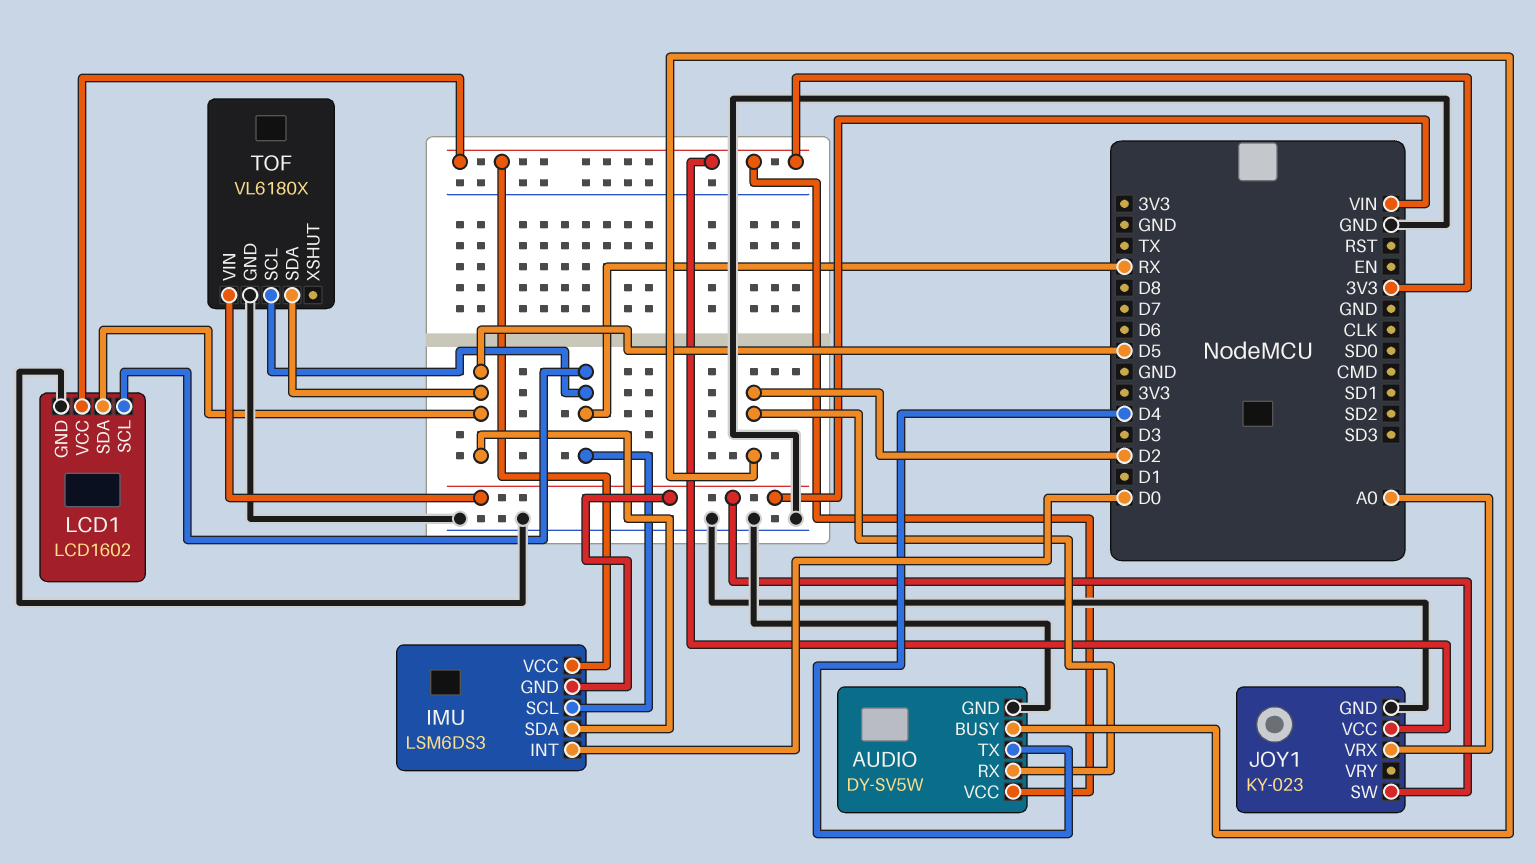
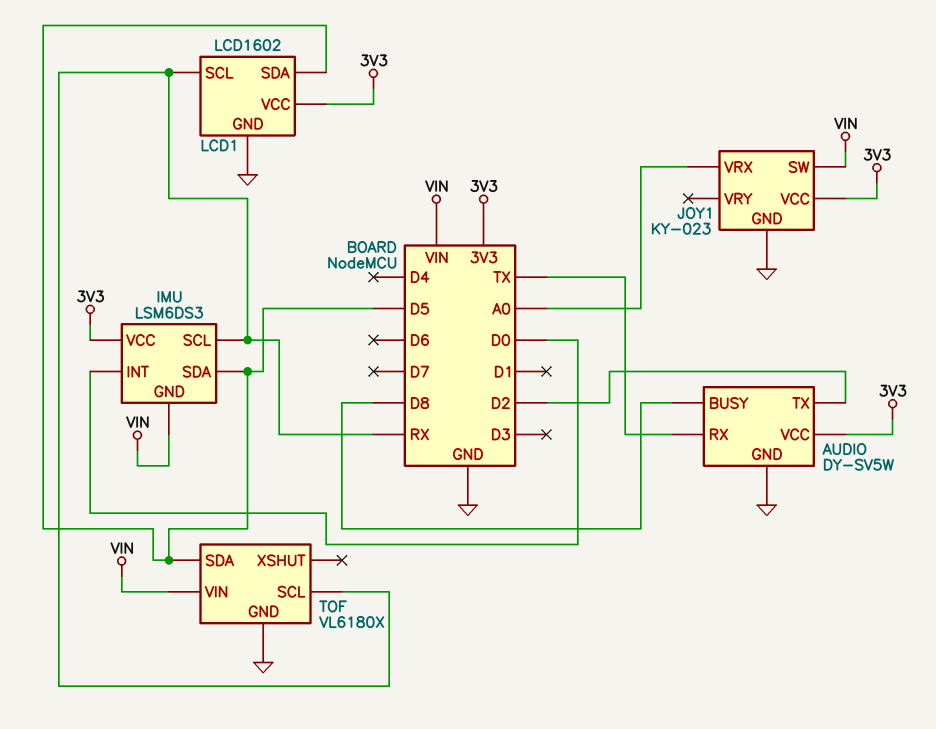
AUDIO pin BUSY: D2 -> D8
AUDIO pin RX: D2 -> TX
AUDIO pin TX: D4 -> D2

